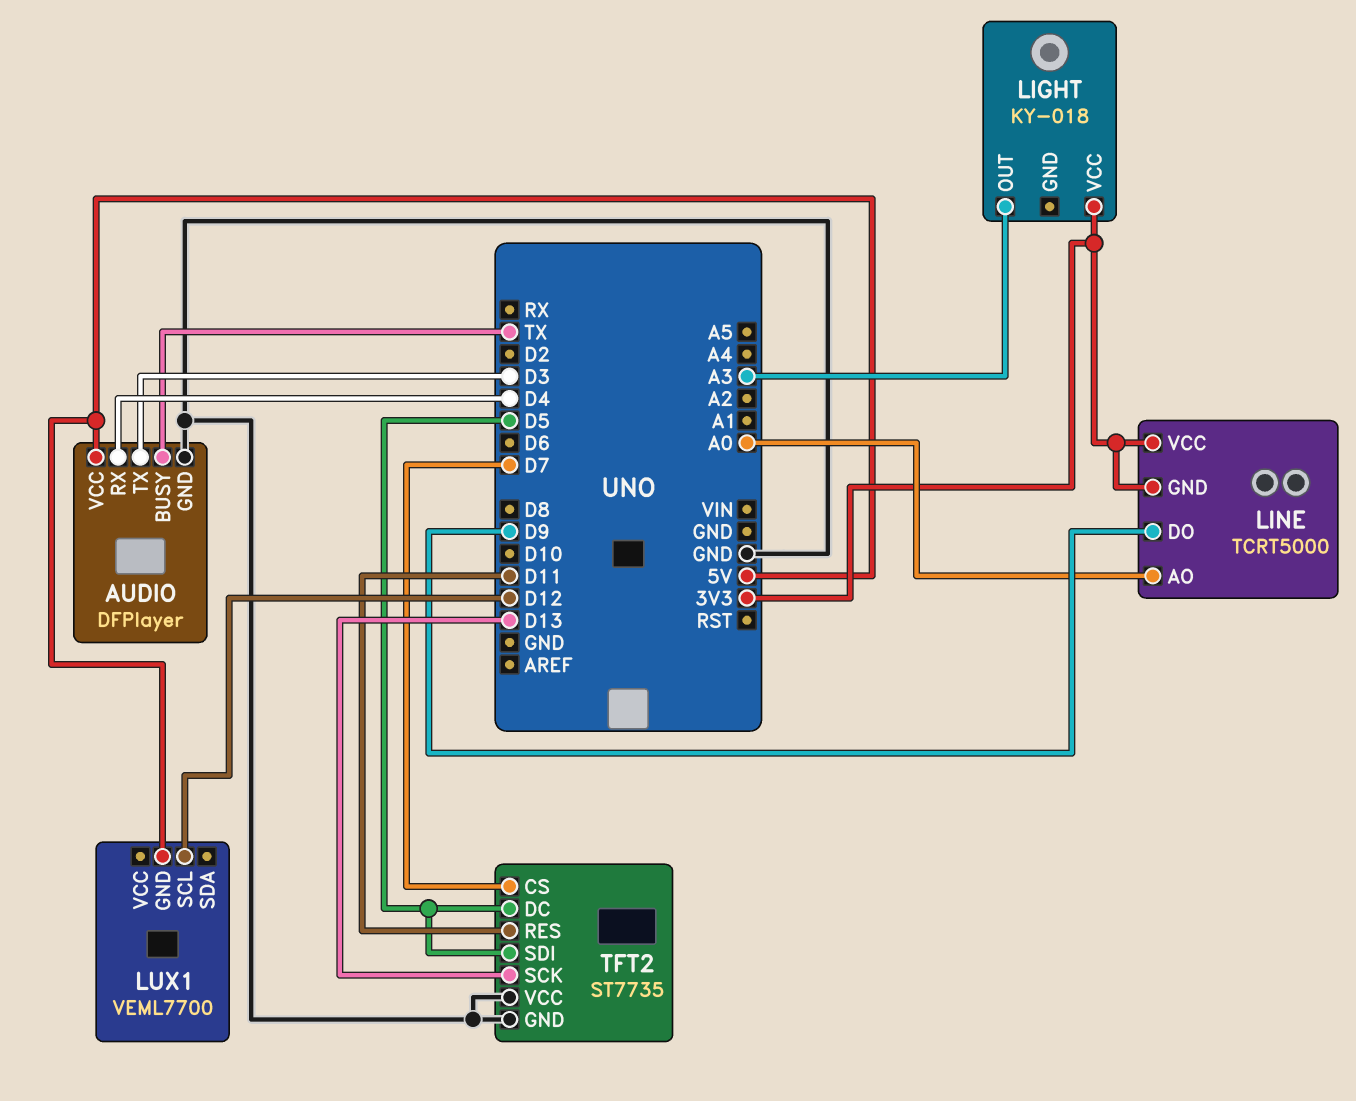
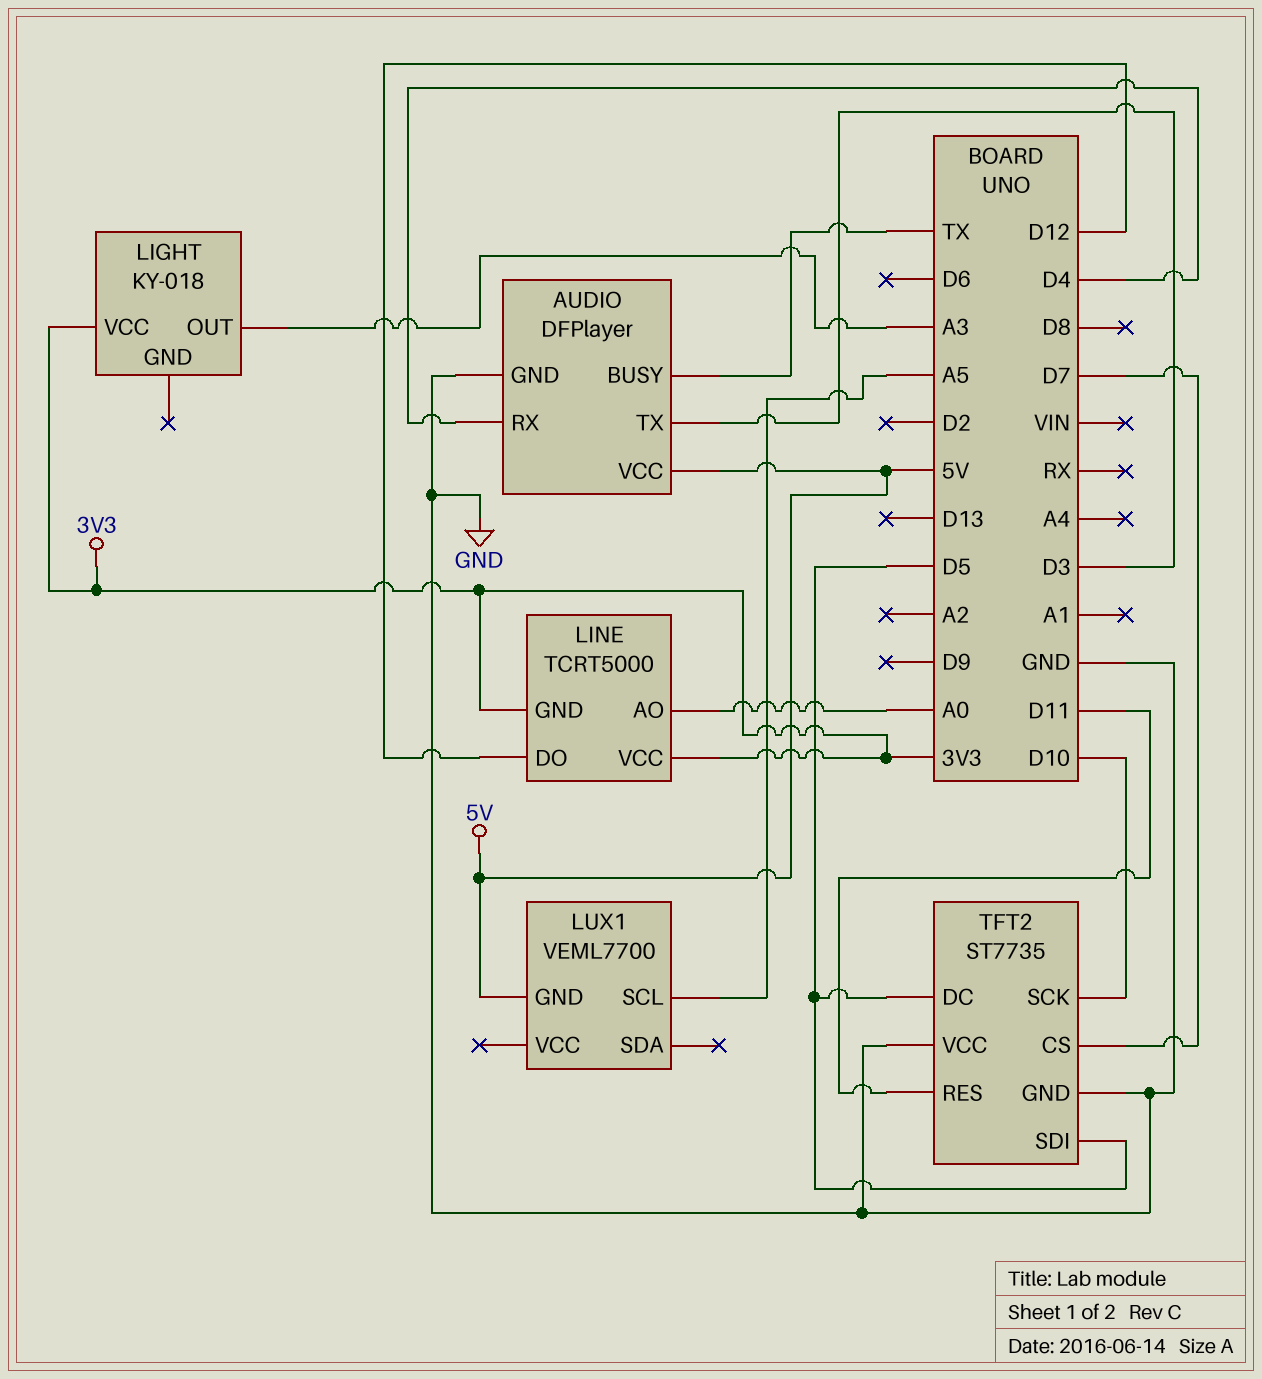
LINE pin DO: D9 -> D12
LUX1 pin SCL: D12 -> A5
TFT2 pin SCK: D13 -> D10

